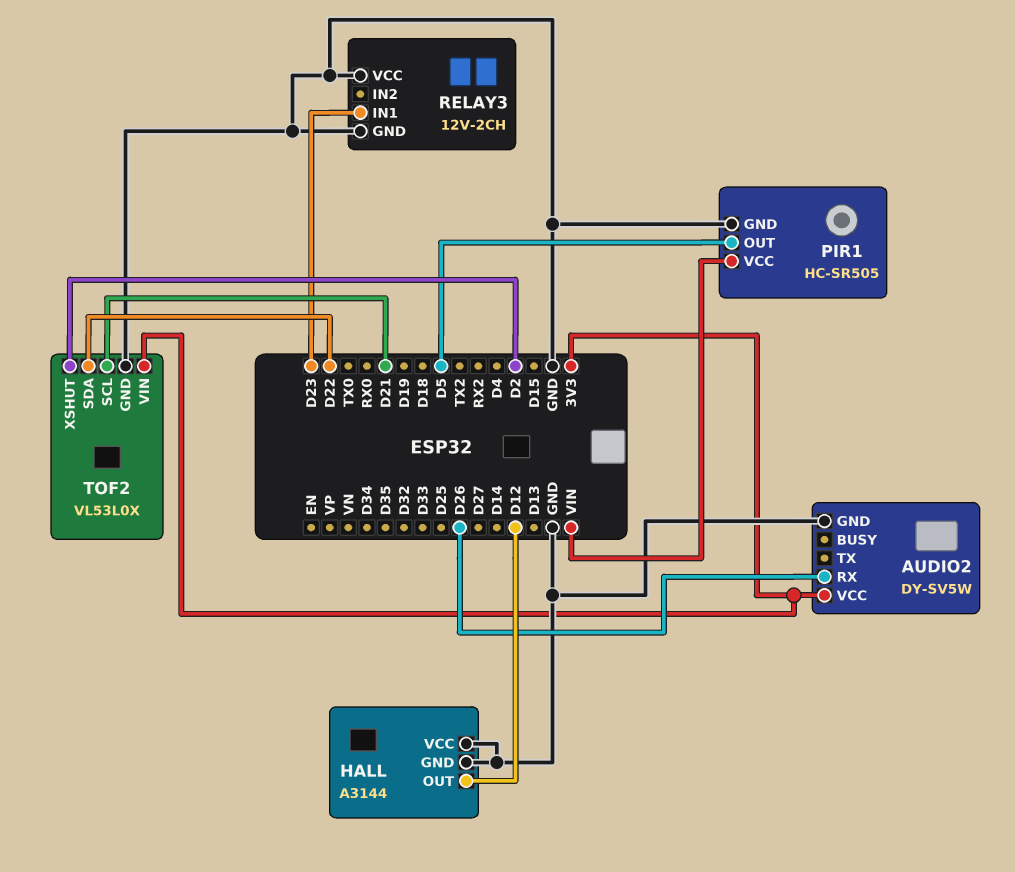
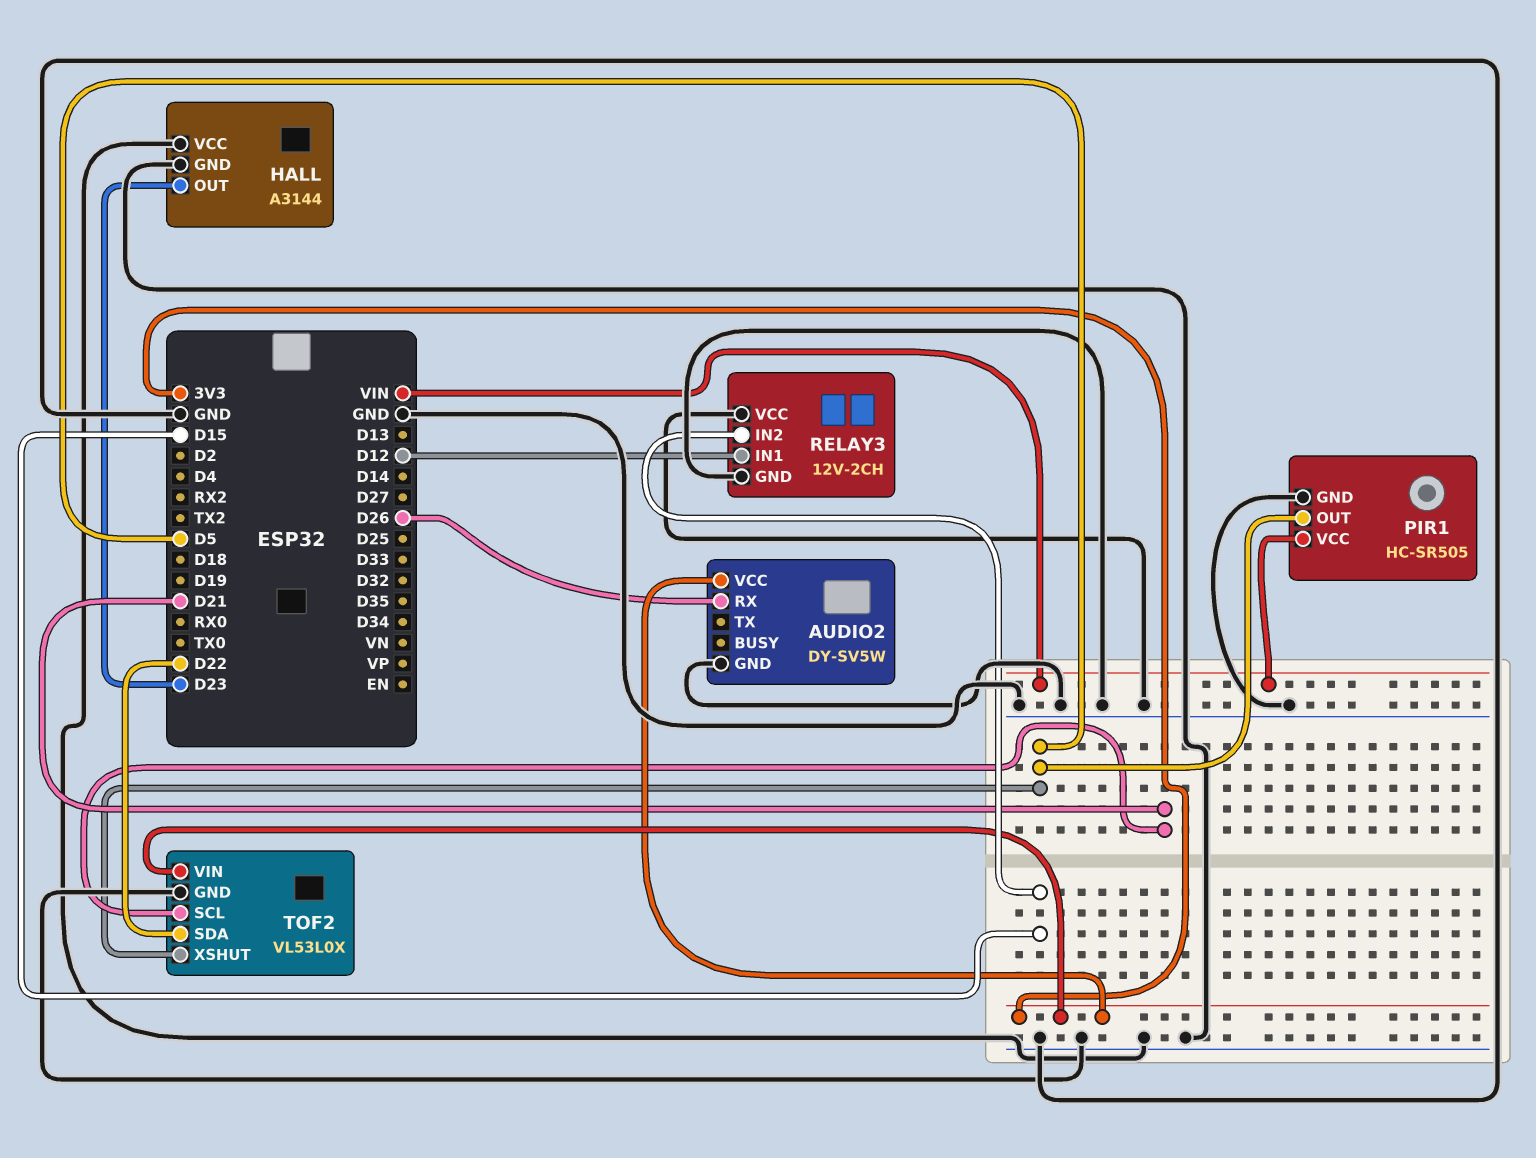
HALL pin OUT: D12 -> D23
RELAY3 pin IN1: D23 -> D12
RELAY3 pin IN2: none -> D15
TOF2 pin XSHUT: D2 -> D5

